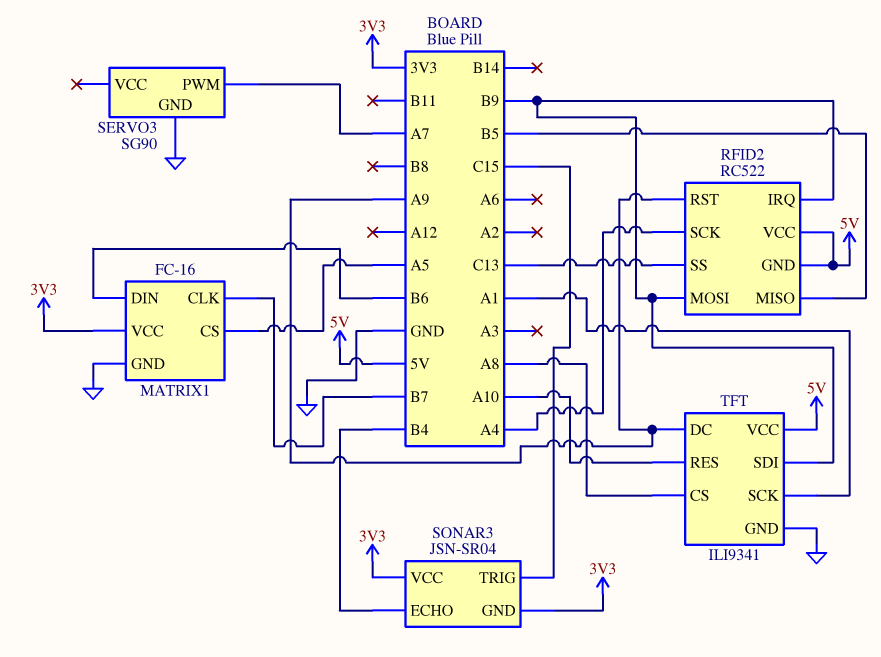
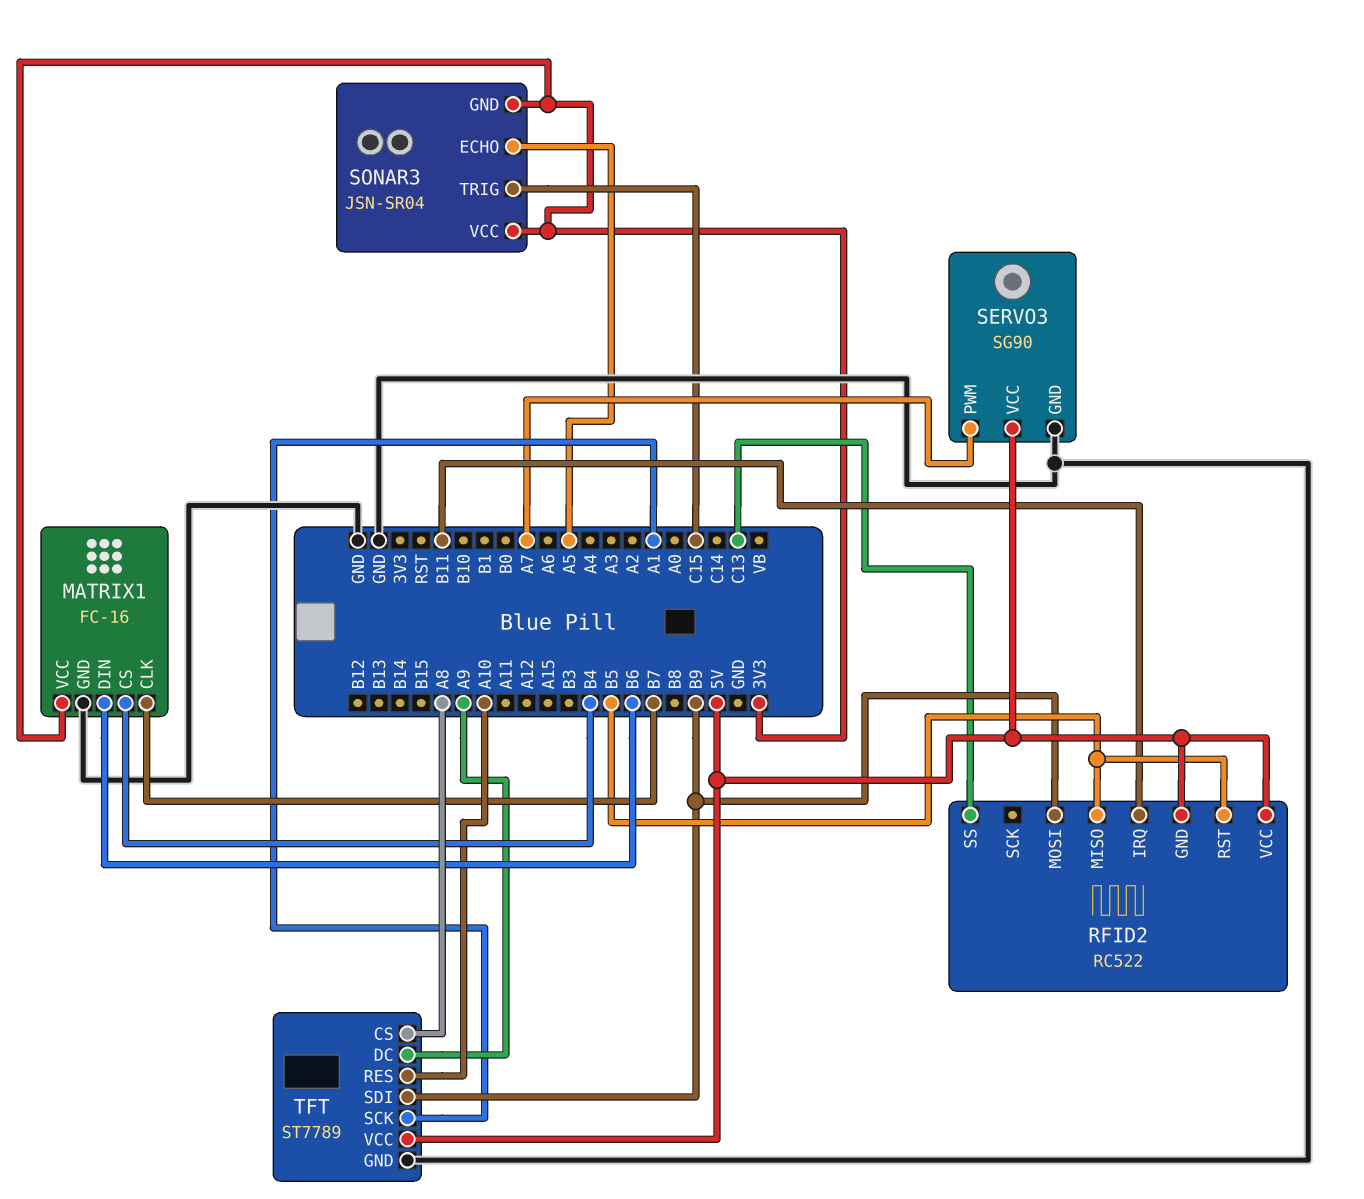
MATRIX1 pin CS: A5 -> B4
RFID2 pin IRQ: B9 -> B11
RFID2 pin RST: A9 -> B5
RFID2 pin SCK: A4 -> none
SERVO3 pin VCC: none -> 5V
SONAR3 pin ECHO: B4 -> A5
TFT: ILI9341 -> ST7789

